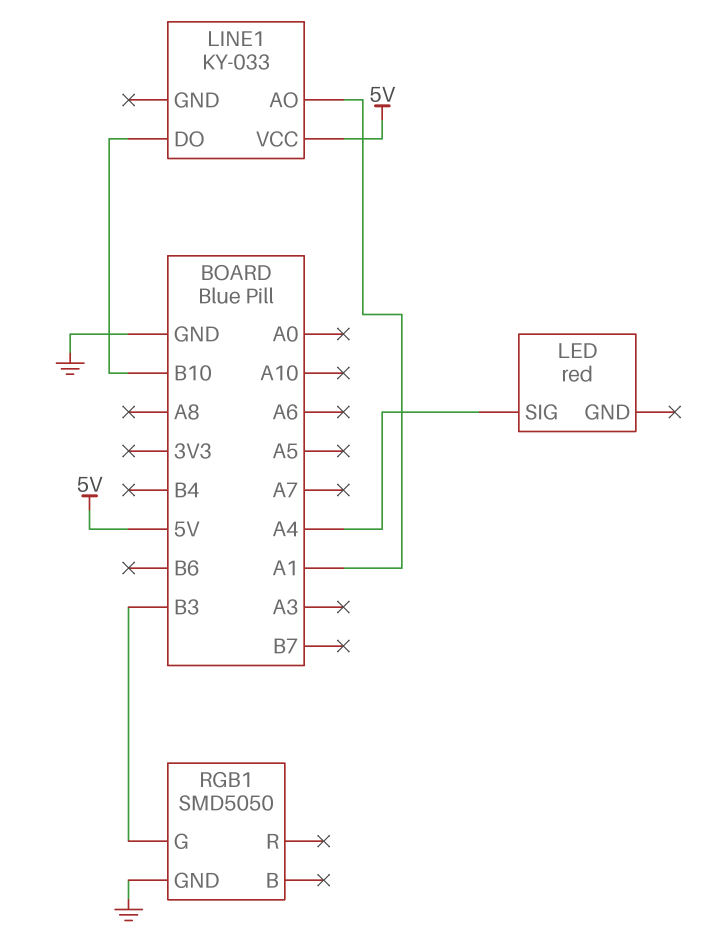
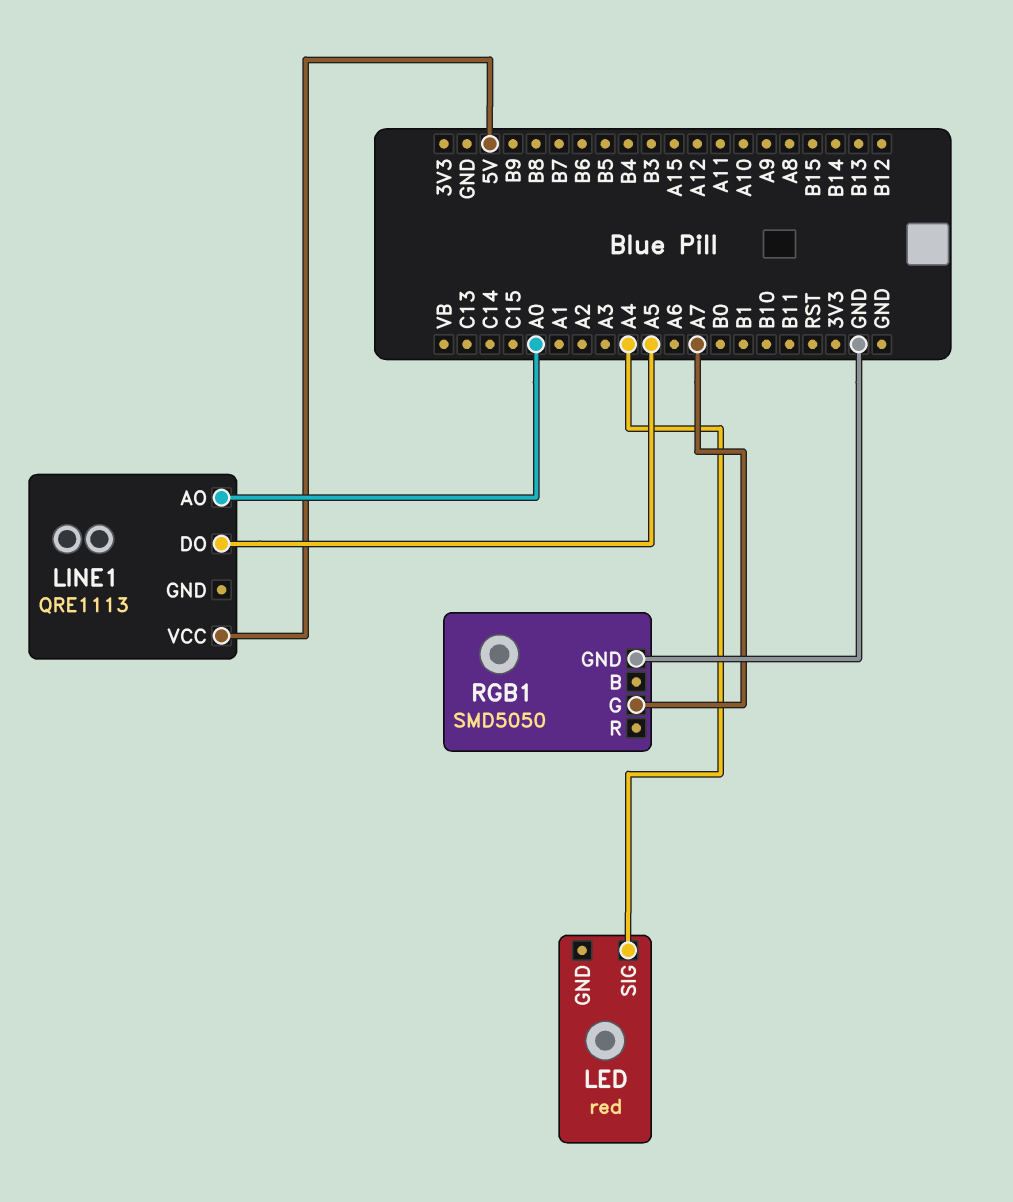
LINE1: KY-033 -> QRE1113
LINE1 pin AO: A1 -> A0
LINE1 pin DO: B10 -> A5
RGB1 pin G: B3 -> A7

